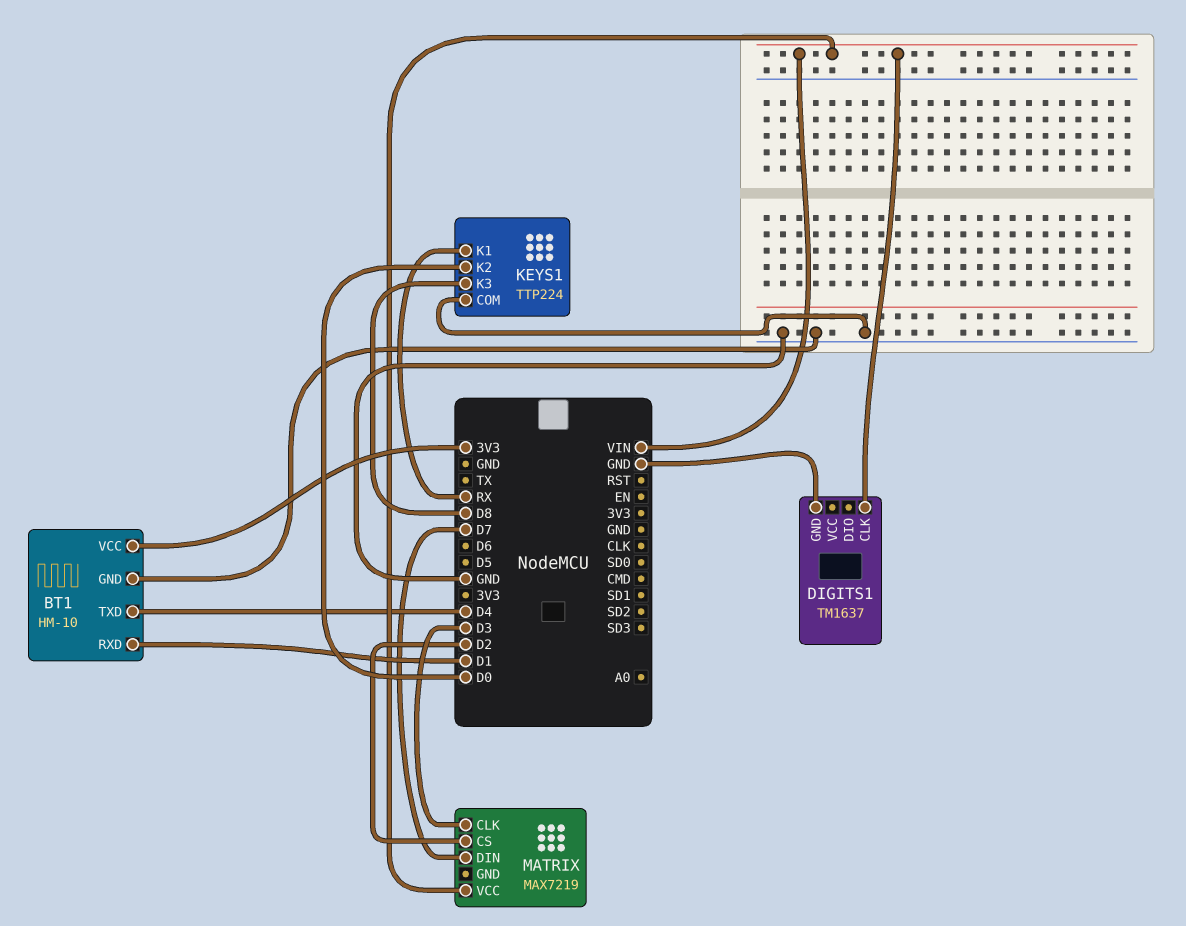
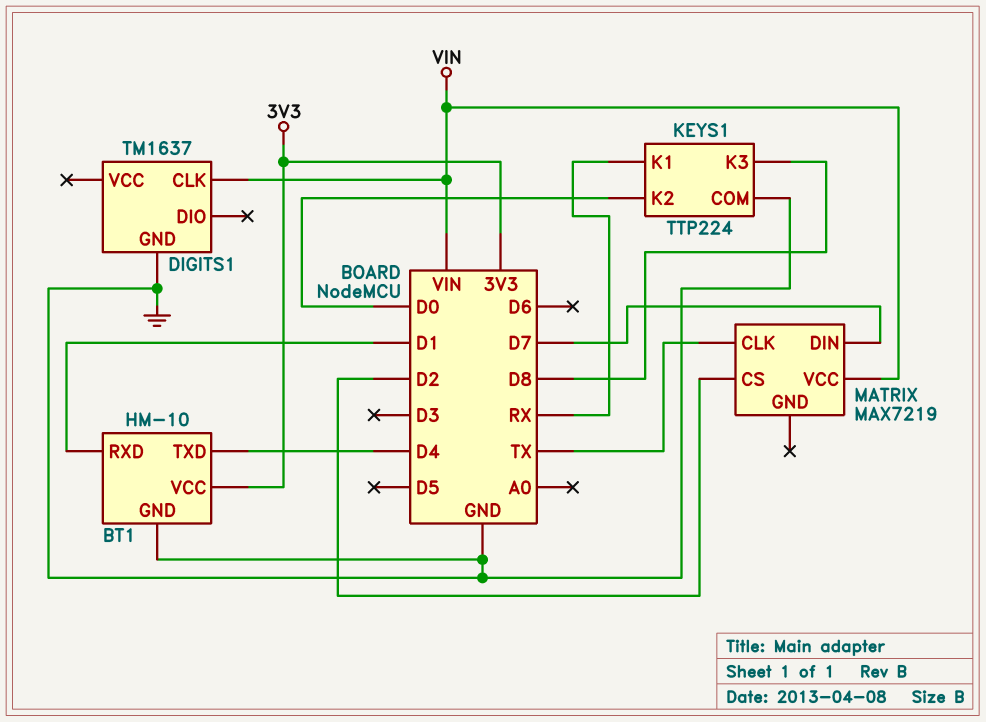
MATRIX pin CLK: D3 -> TX

